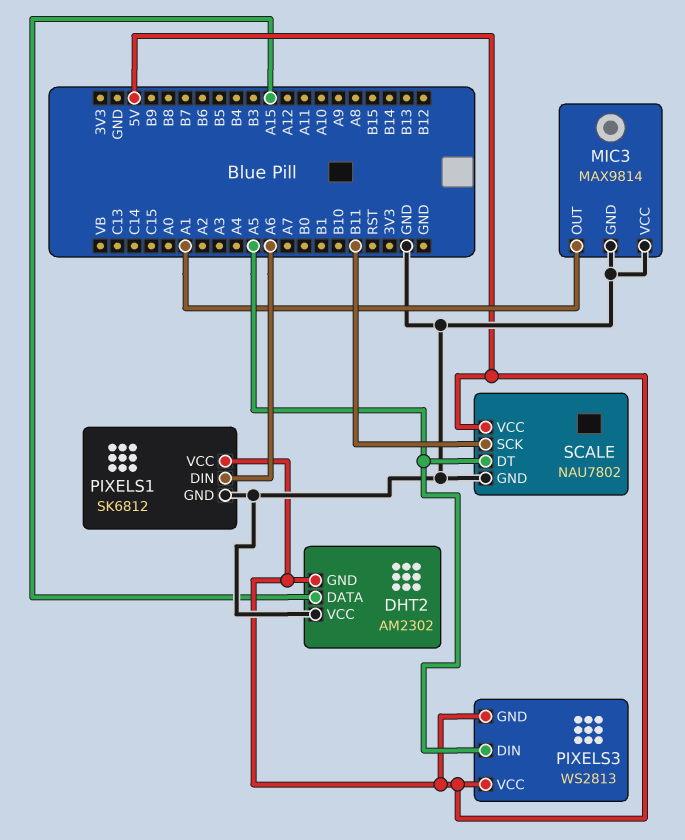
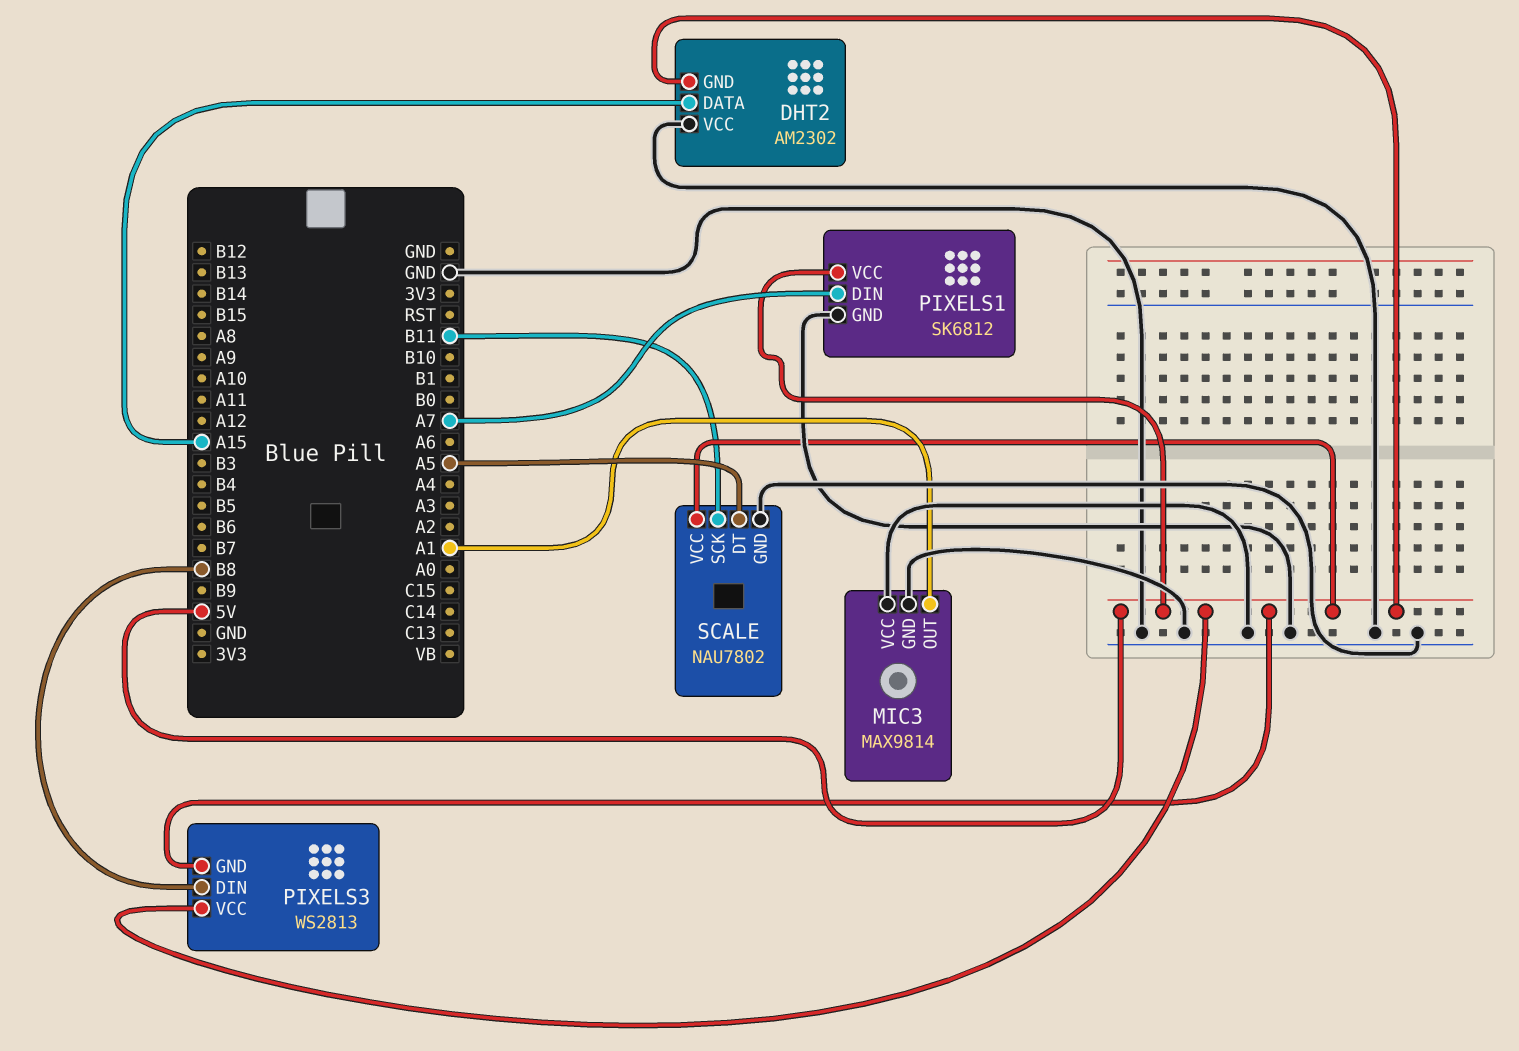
PIXELS1 pin DIN: A6 -> A7
PIXELS3 pin DIN: A5 -> B8

